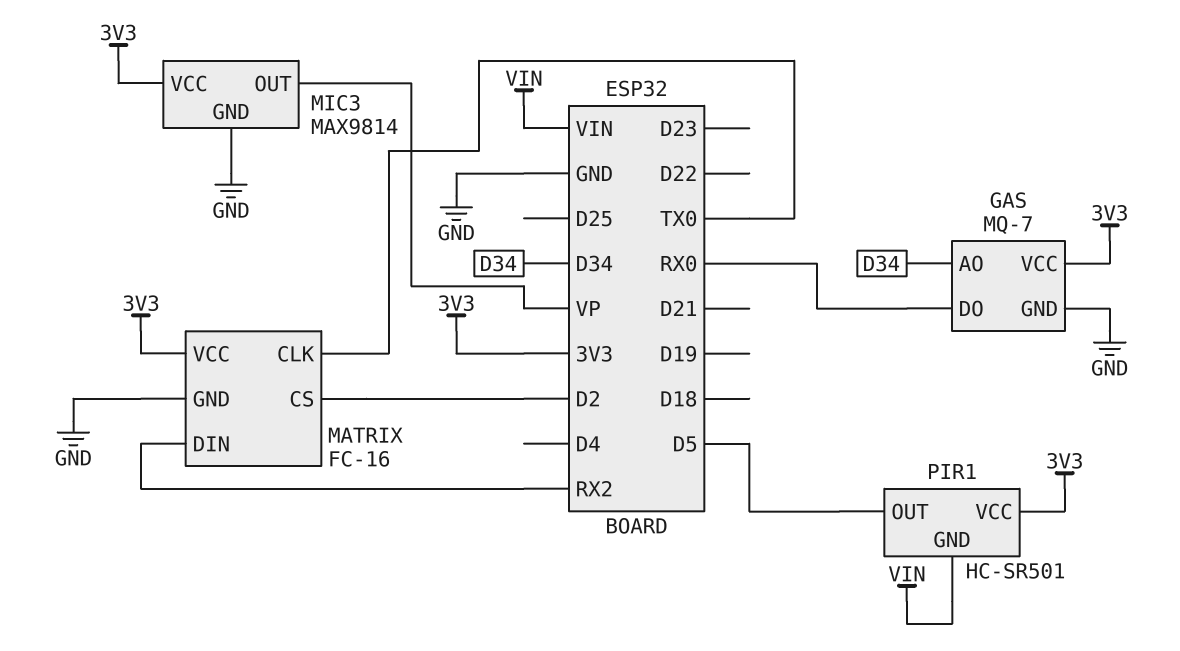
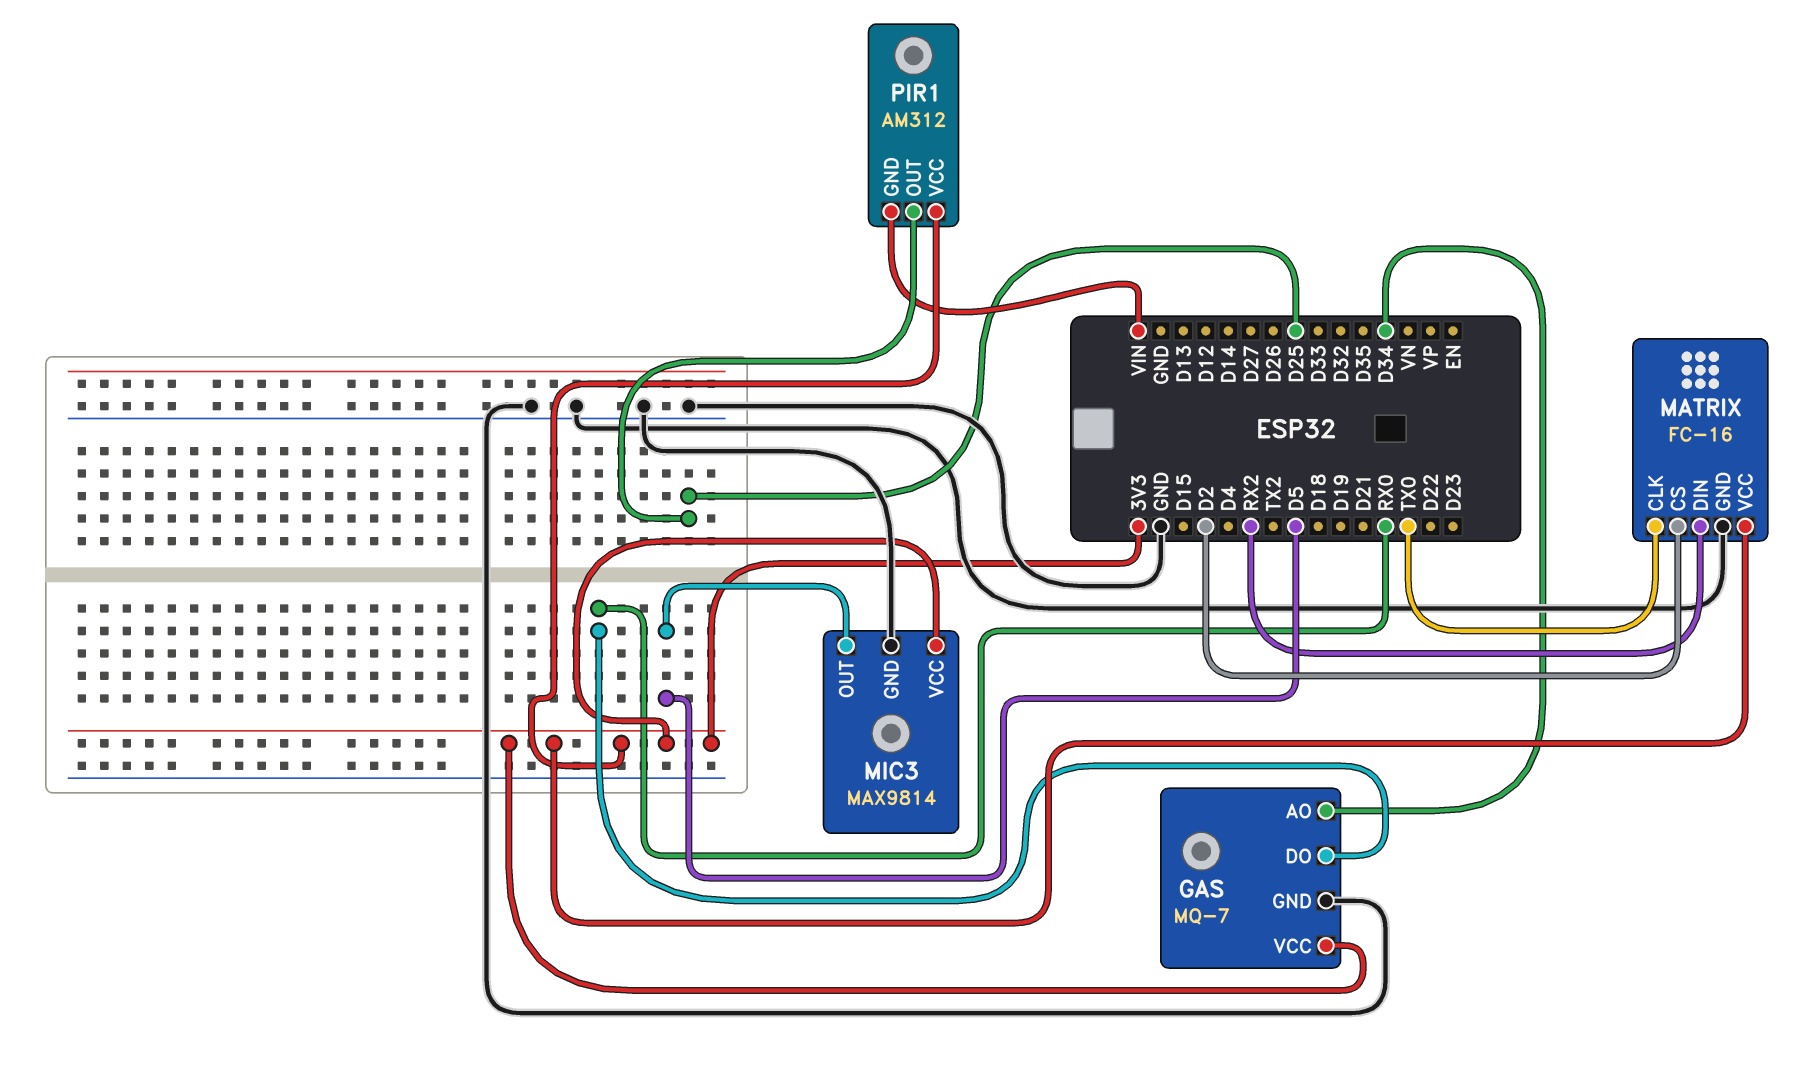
MIC3 pin OUT: VP -> D5
PIR1: HC-SR501 -> AM312
PIR1 pin OUT: D5 -> D25

